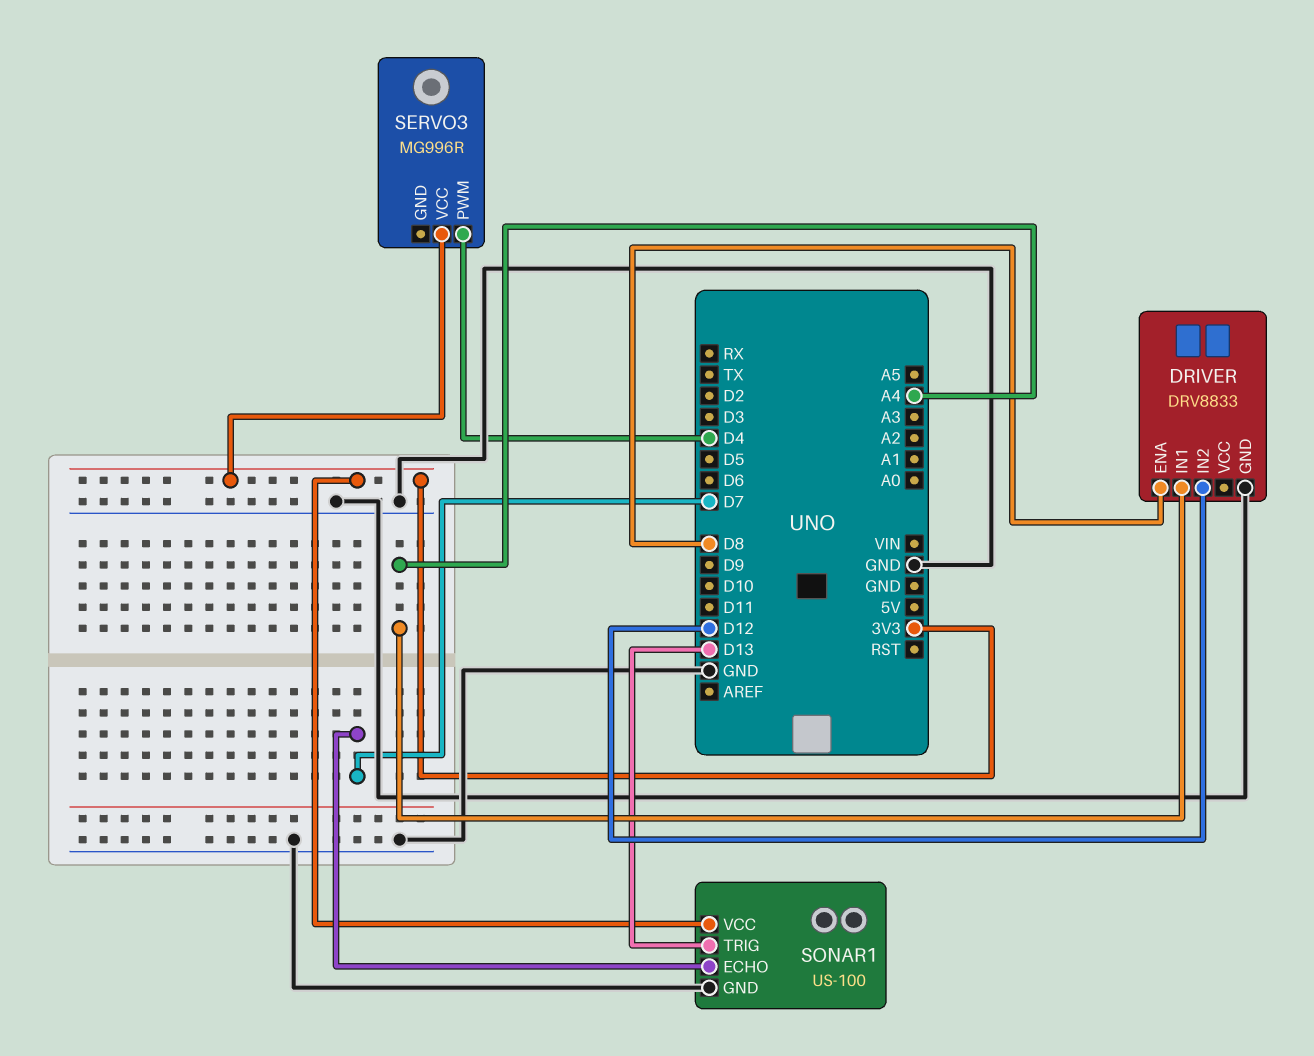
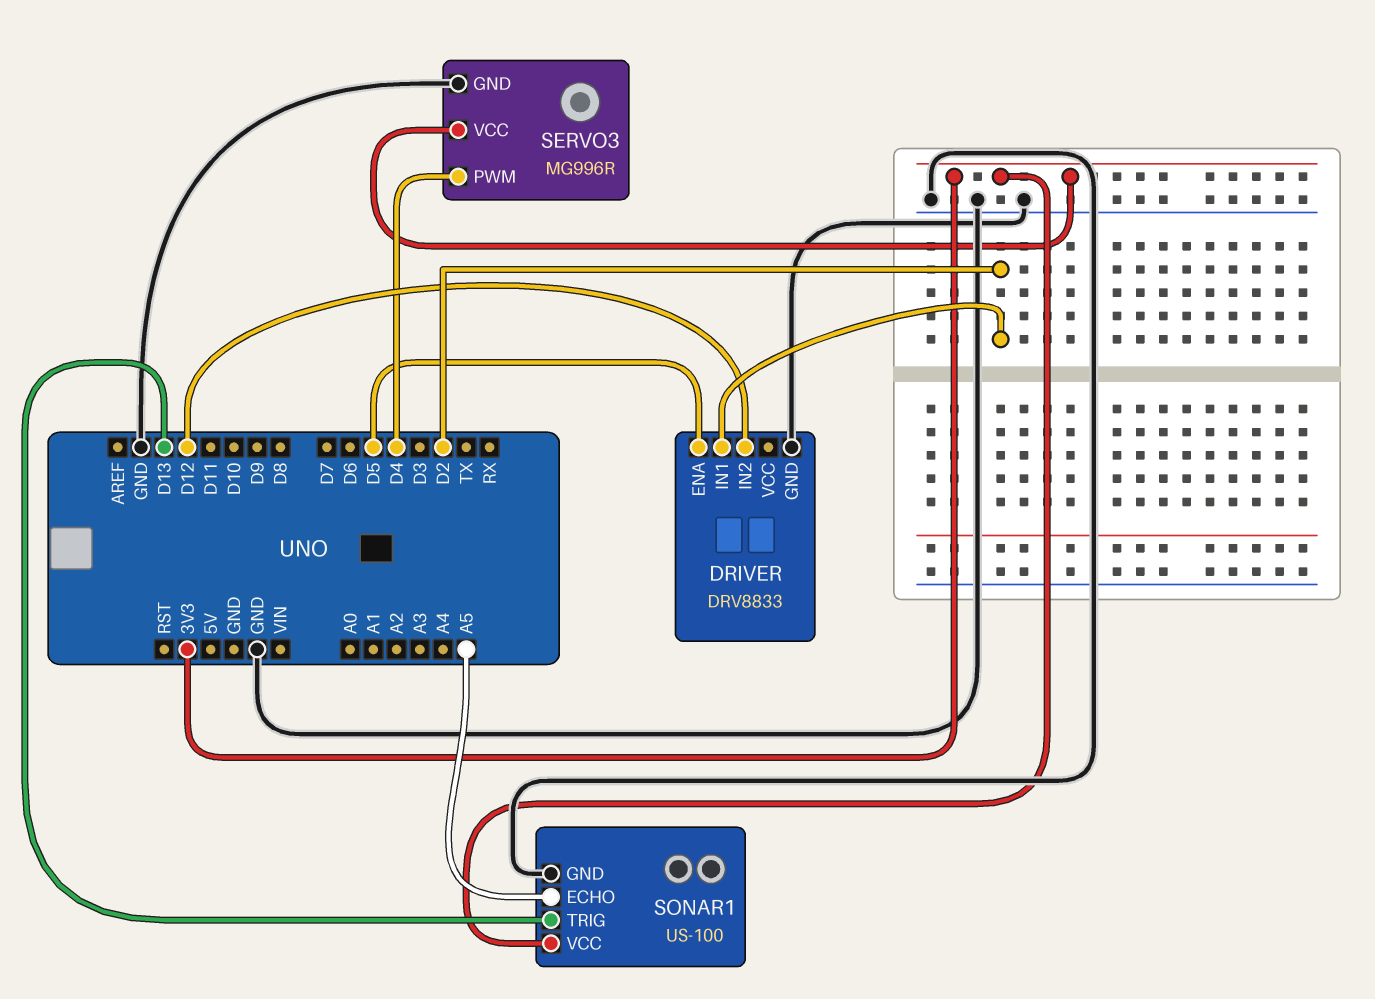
DRIVER pin ENA: D8 -> D5
DRIVER pin IN1: A4 -> D2
SERVO3 pin GND: none -> GND
SONAR1 pin ECHO: D7 -> A5

